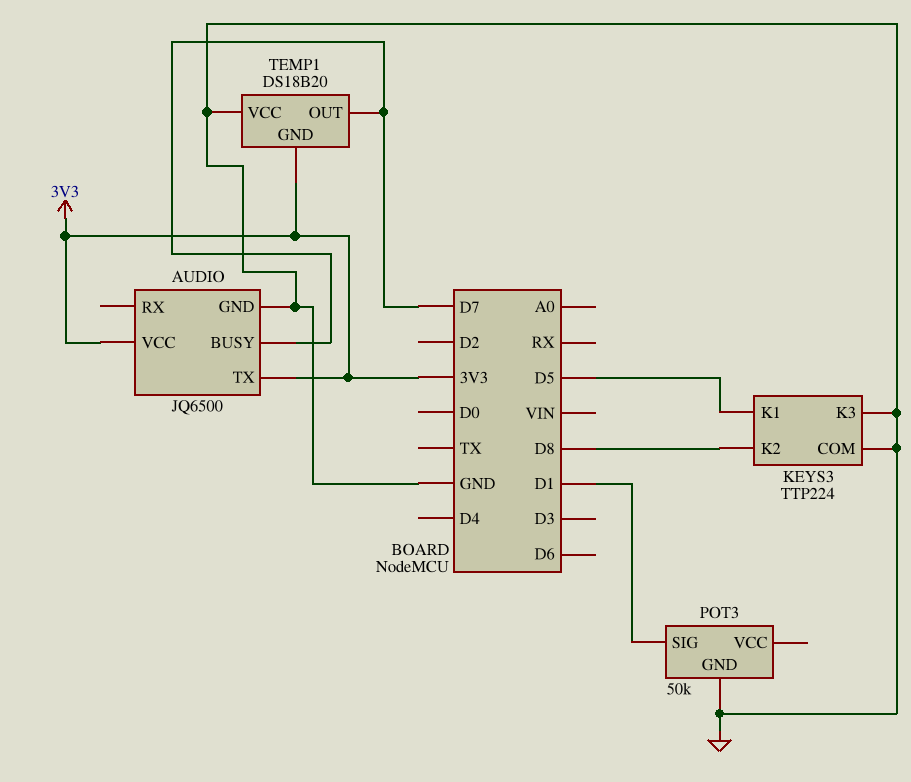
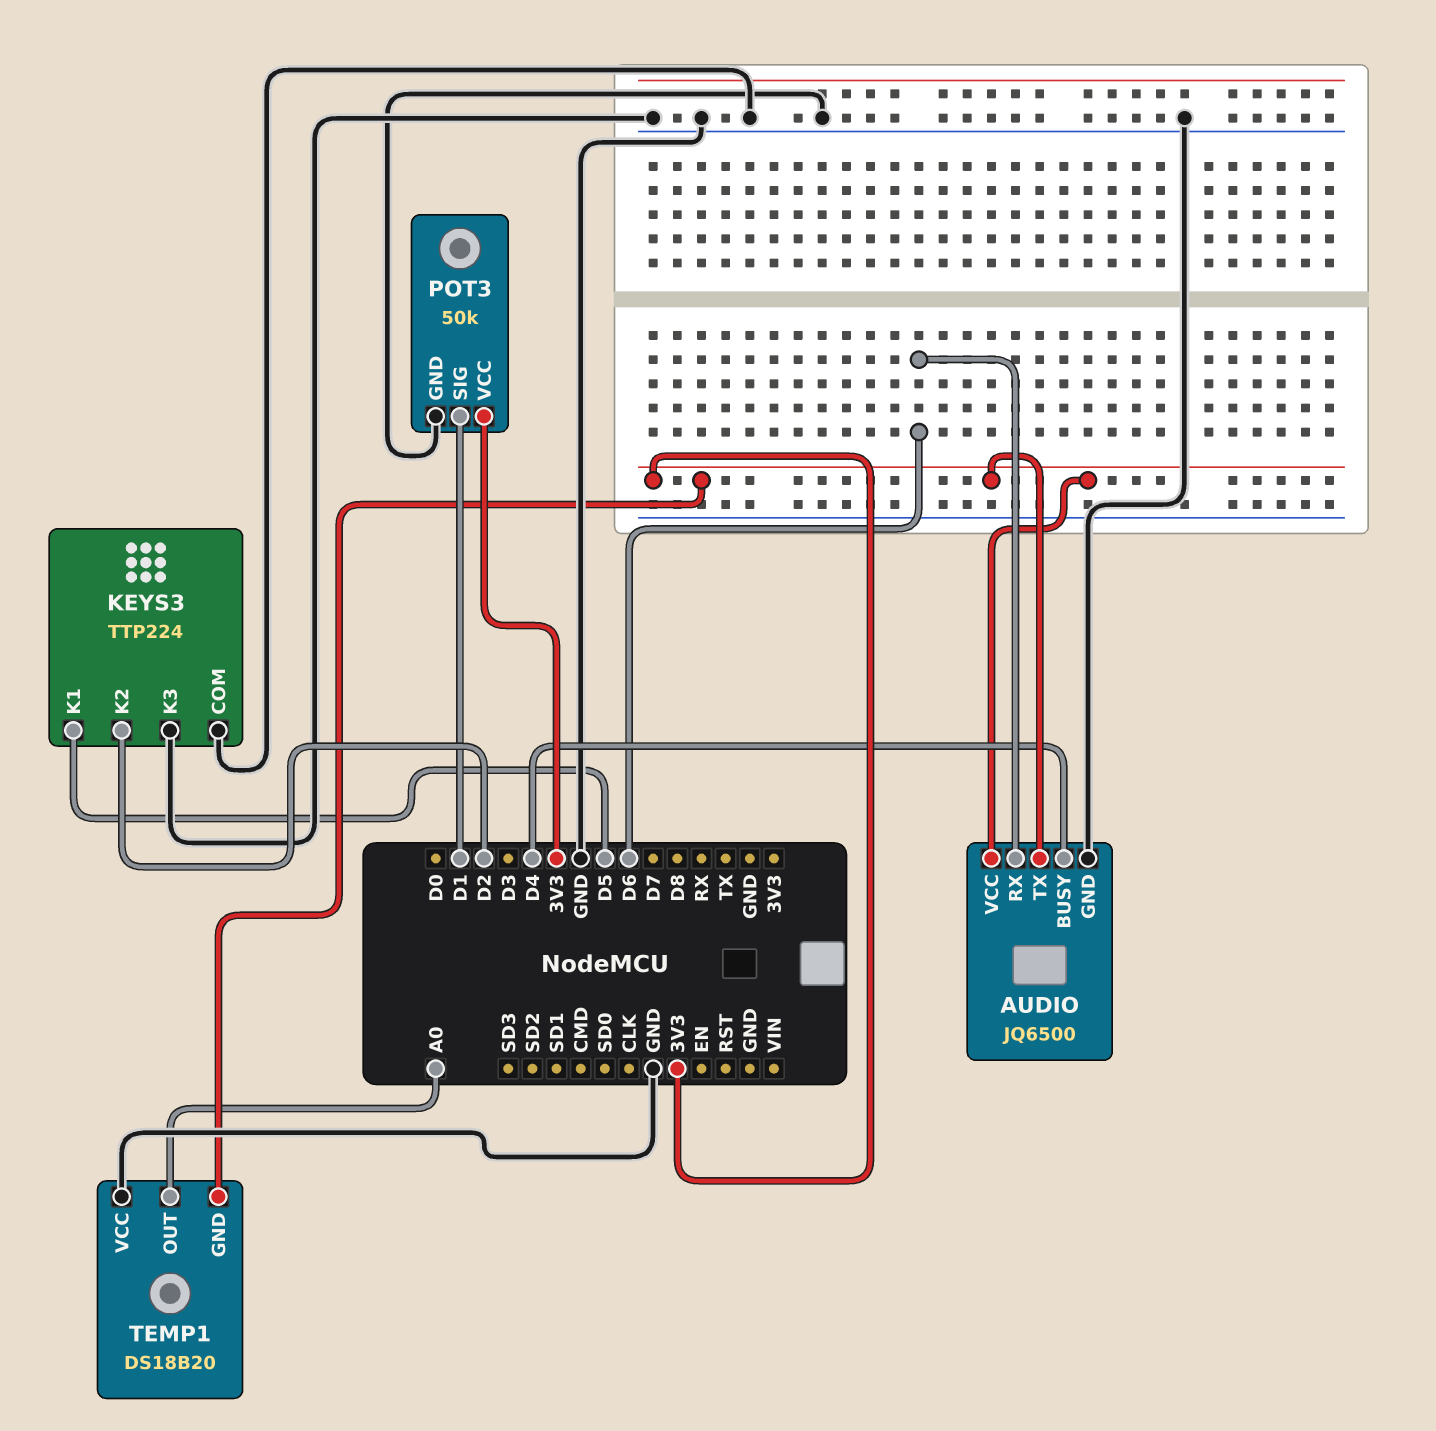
AUDIO pin BUSY: D7 -> D4
AUDIO pin RX: none -> D6
KEYS3 pin K2: D8 -> D2
POT3 pin VCC: none -> 3V3
TEMP1 pin OUT: D7 -> A0

